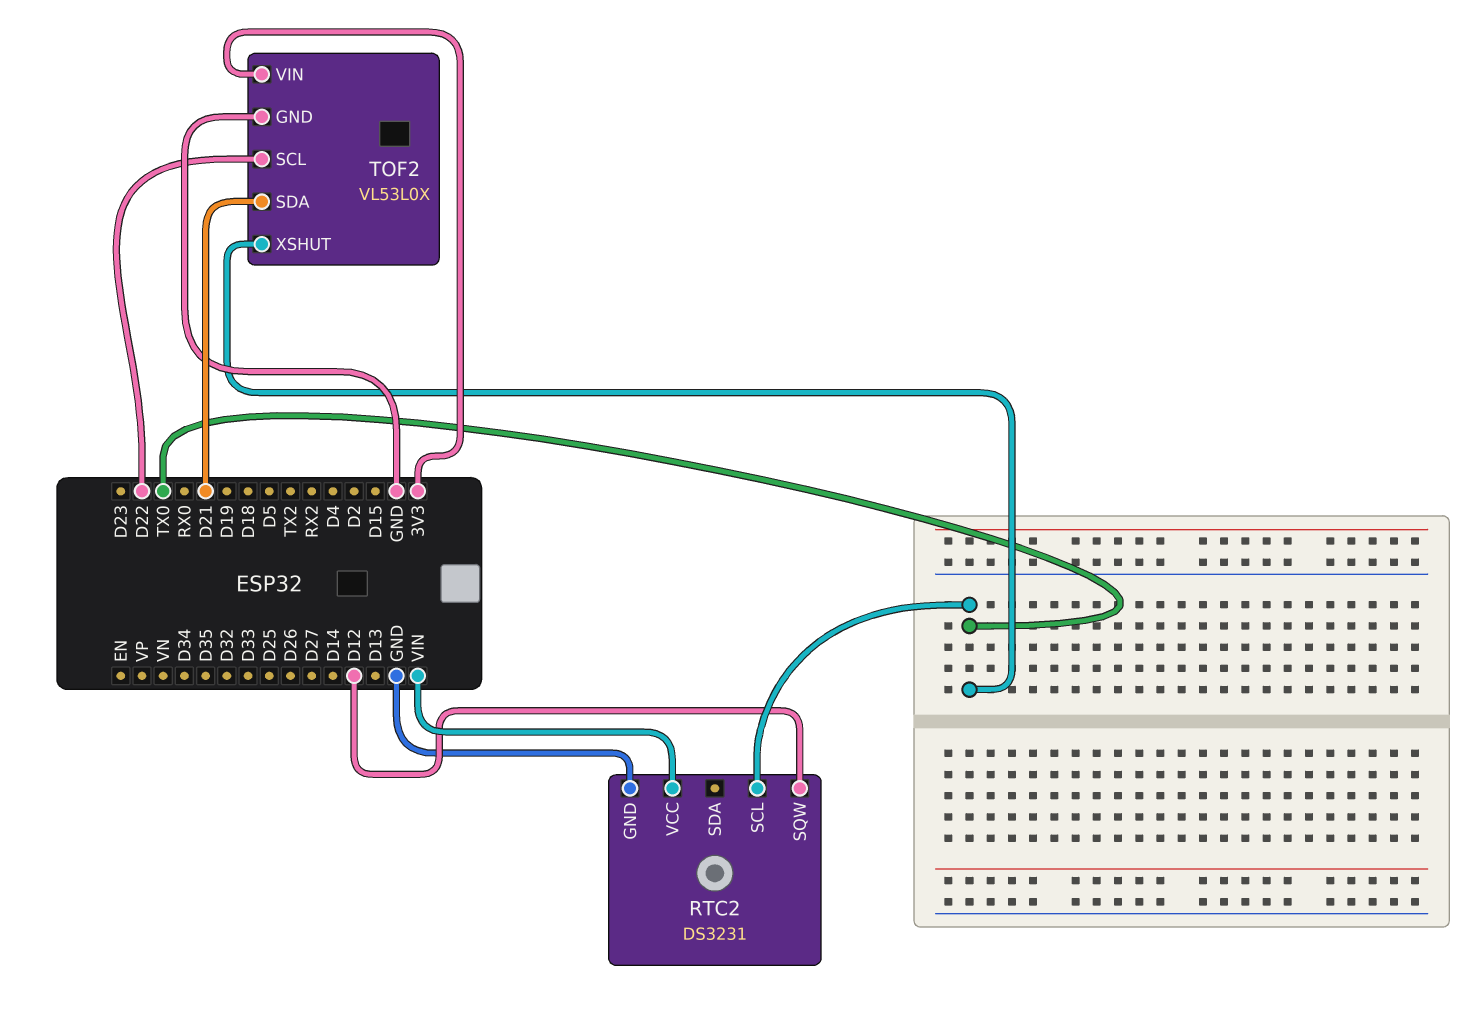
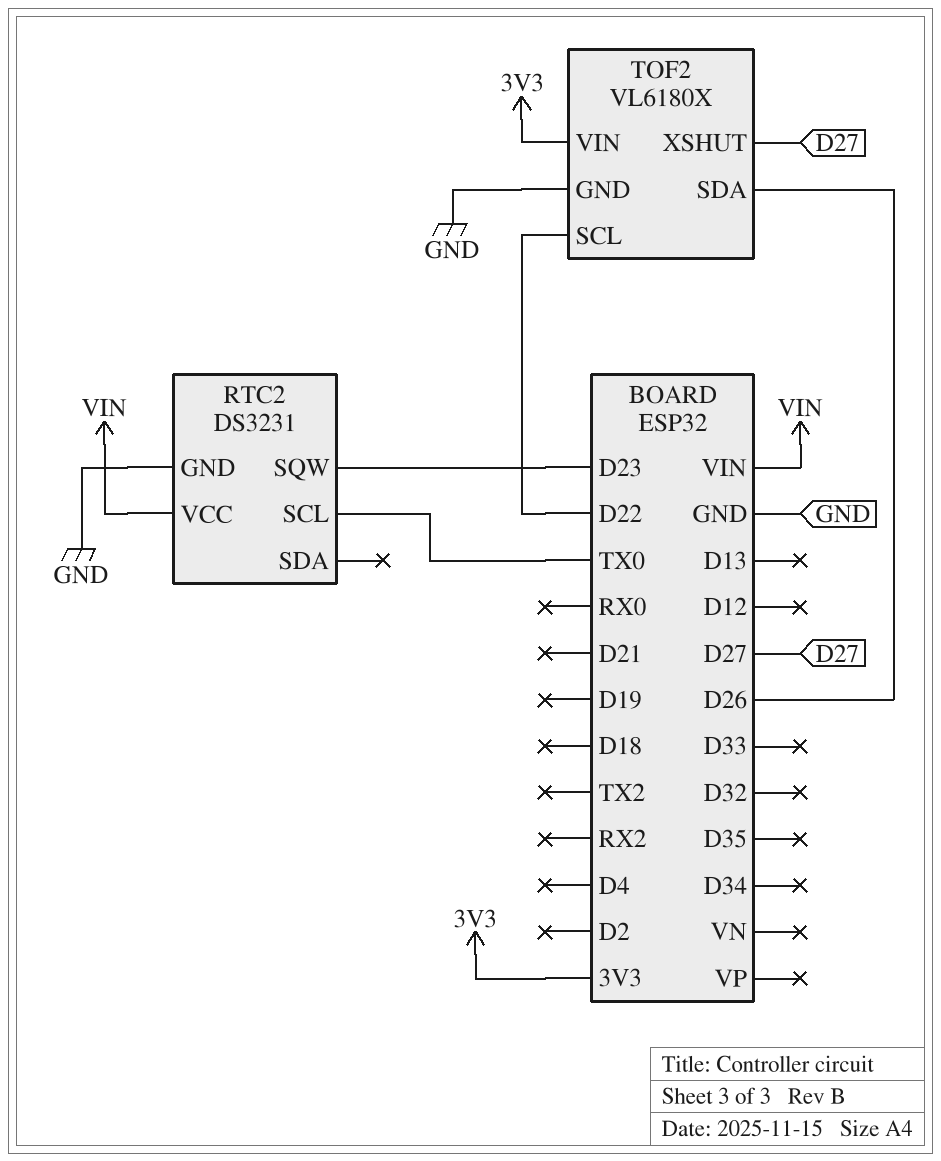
RTC2 pin SQW: D12 -> D23
TOF2: VL53L0X -> VL6180X
TOF2 pin SDA: D21 -> D26
TOF2 pin XSHUT: TX0 -> D27

